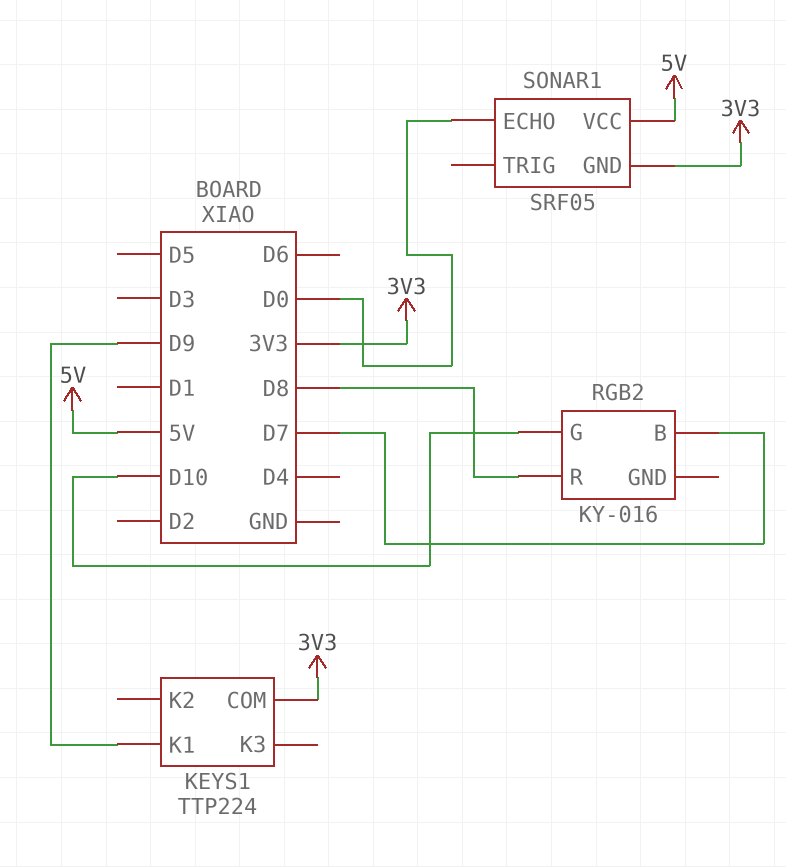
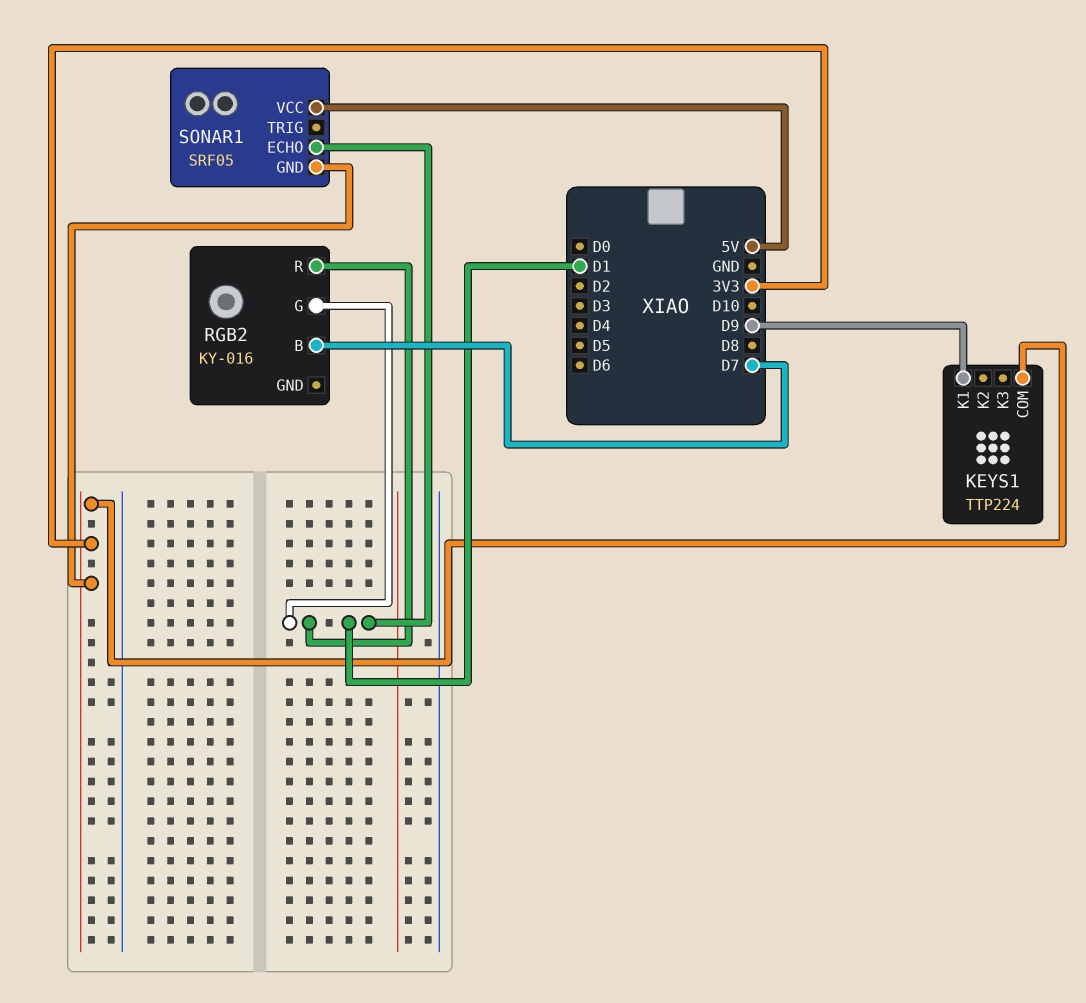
RGB2 pin G: D10 -> D1
RGB2 pin R: D8 -> D1
SONAR1 pin ECHO: D0 -> D1

